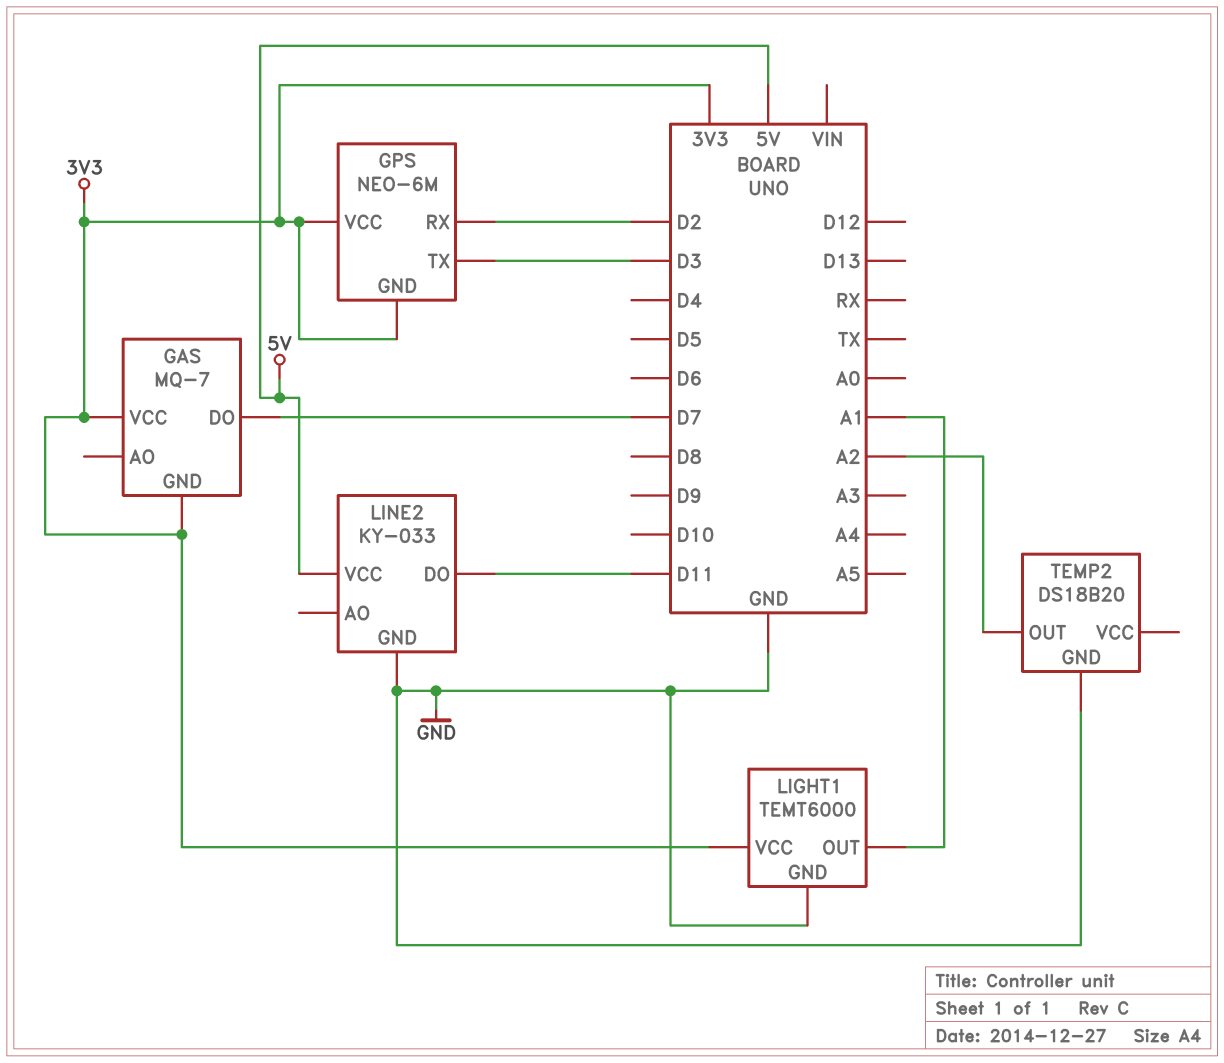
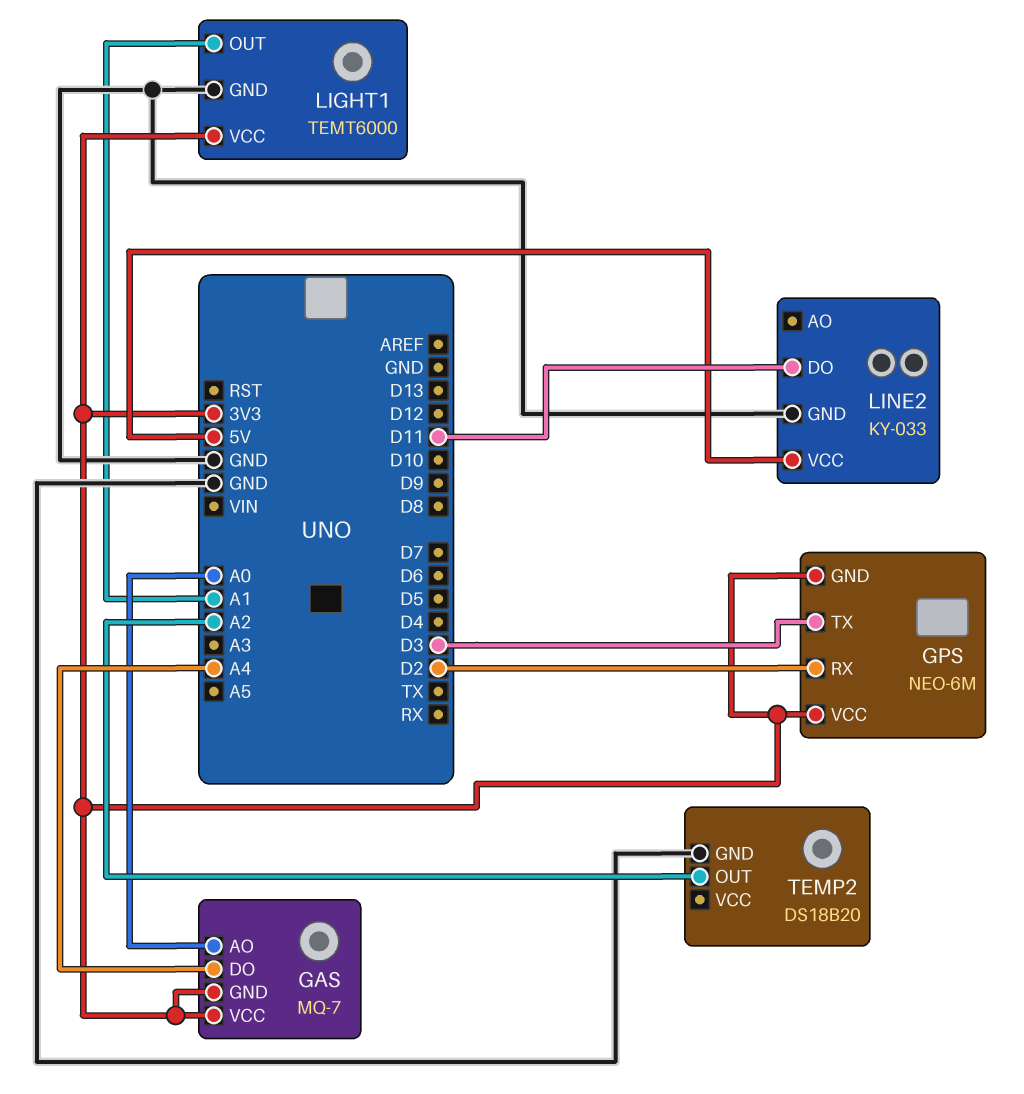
GAS pin AO: none -> A0
GAS pin DO: D7 -> A4

